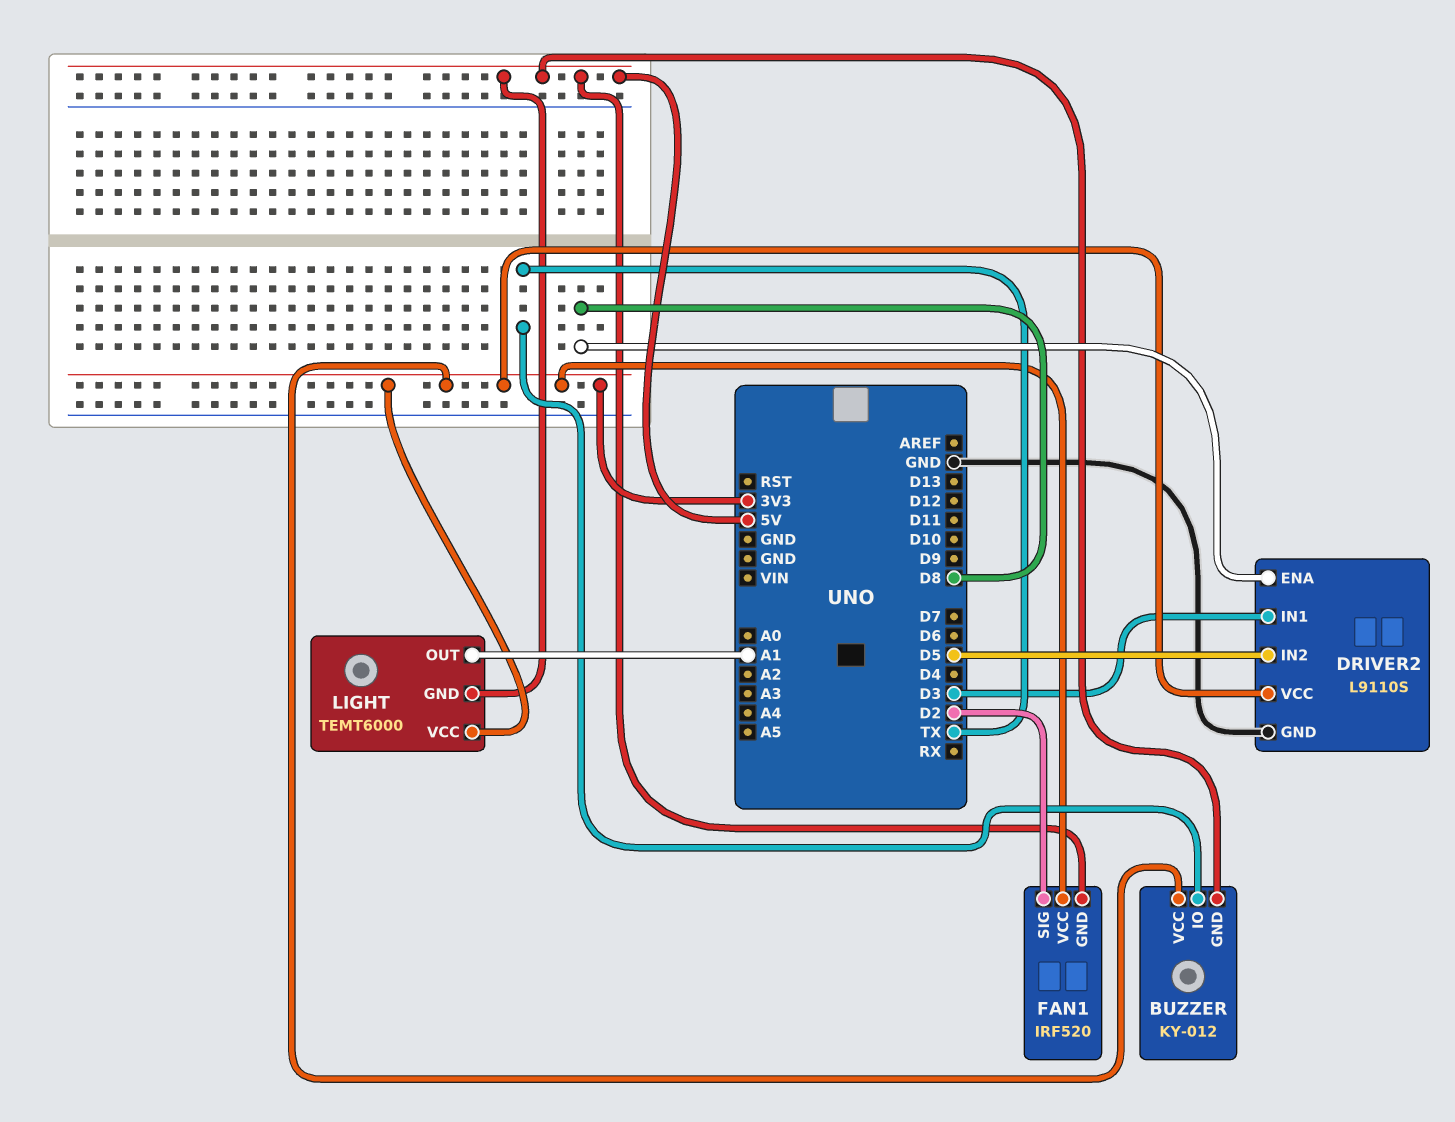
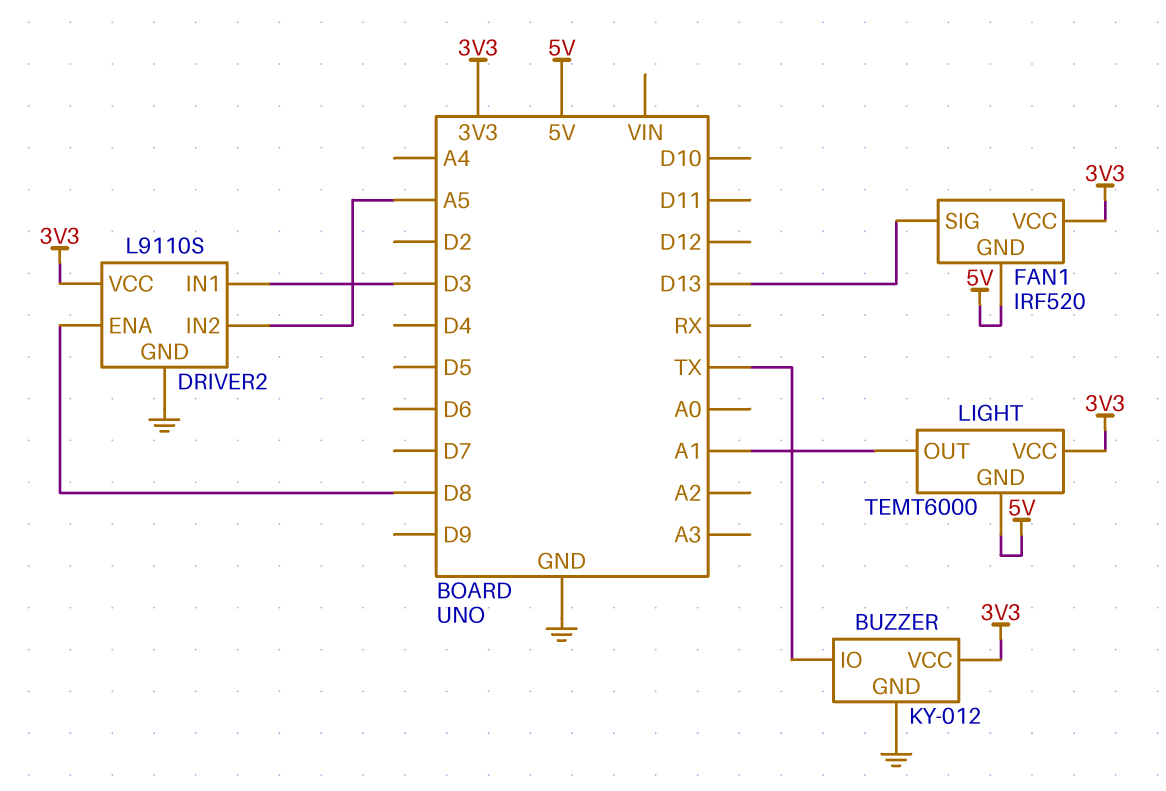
BUZZER pin GND: 5V -> GND
DRIVER2 pin IN2: D5 -> A5
FAN1 pin SIG: D2 -> D13

